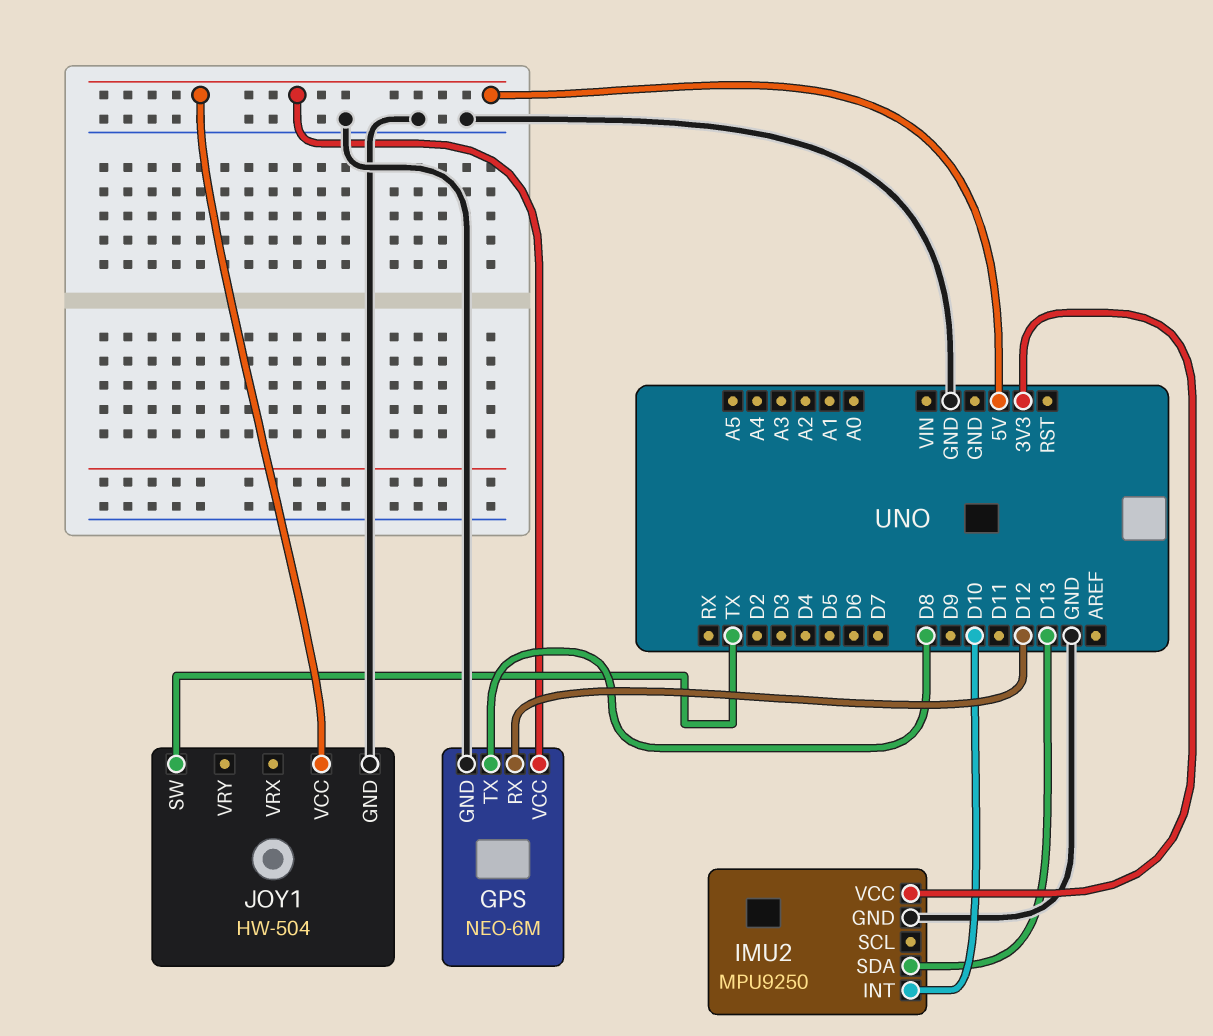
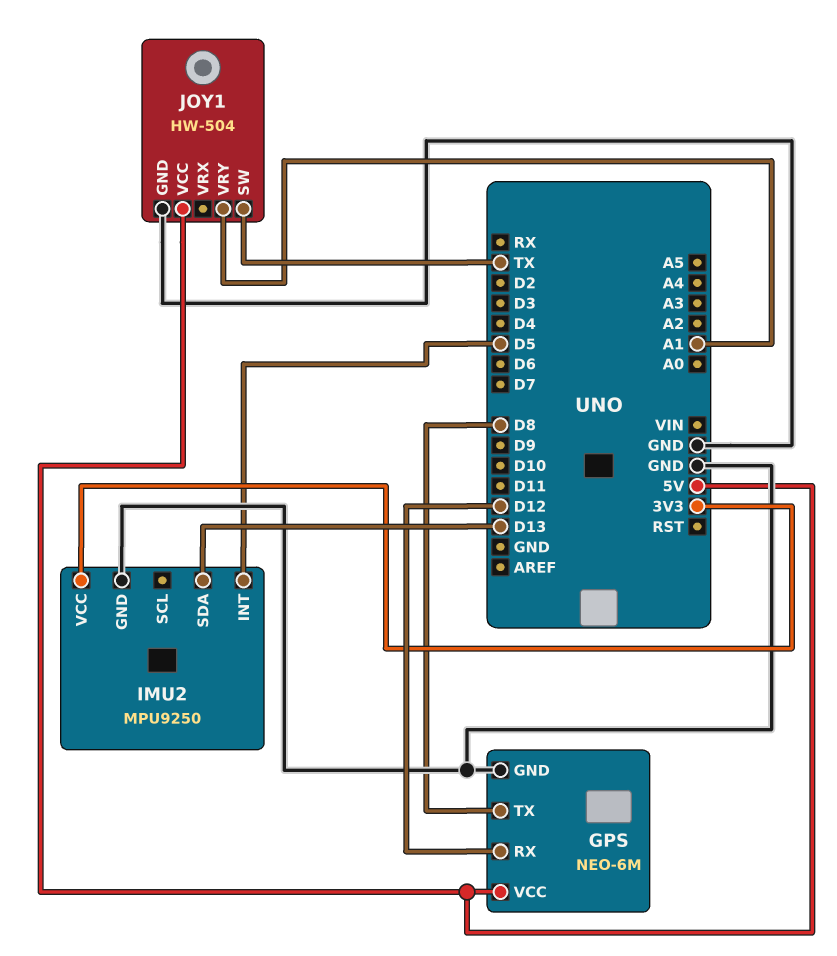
IMU2 pin INT: D10 -> D5
JOY1 pin VRY: none -> A1

